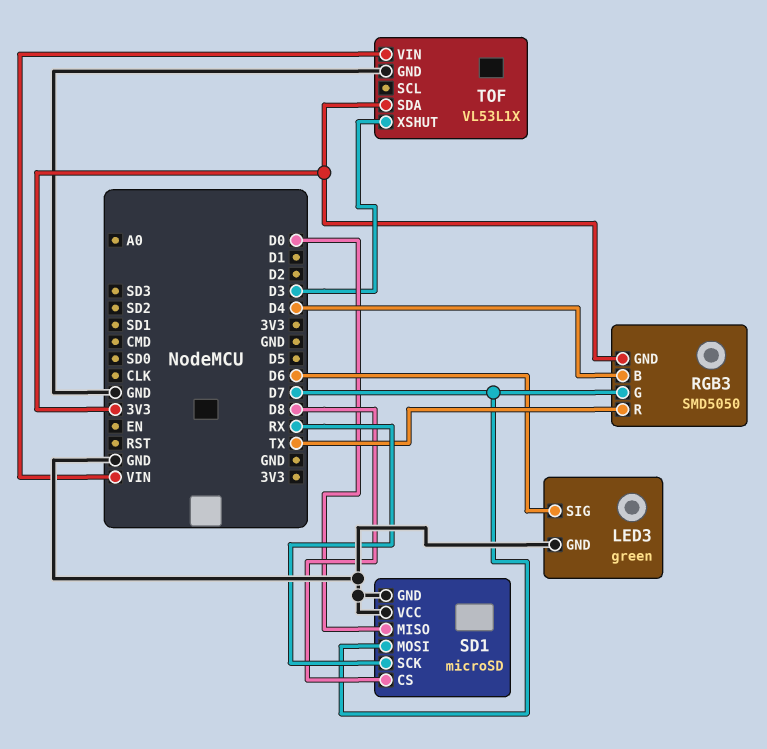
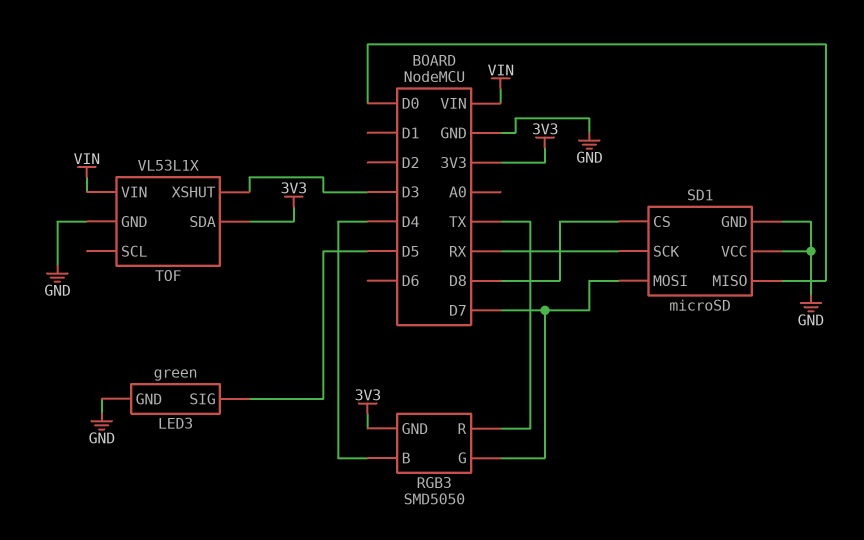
LED3 pin SIG: D6 -> D5

